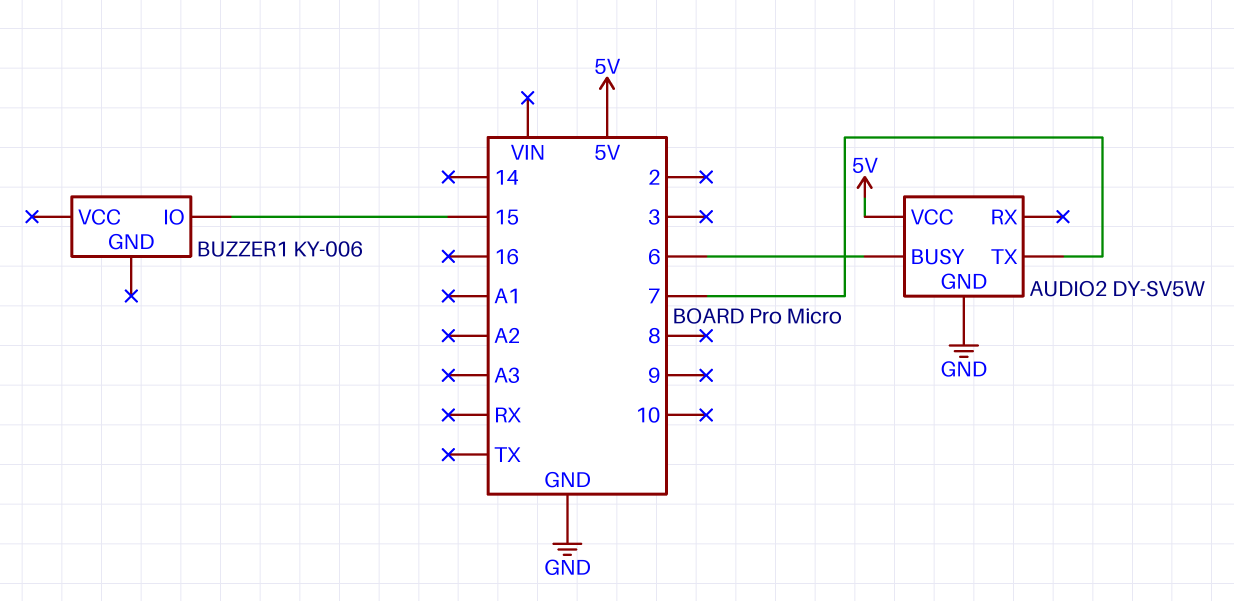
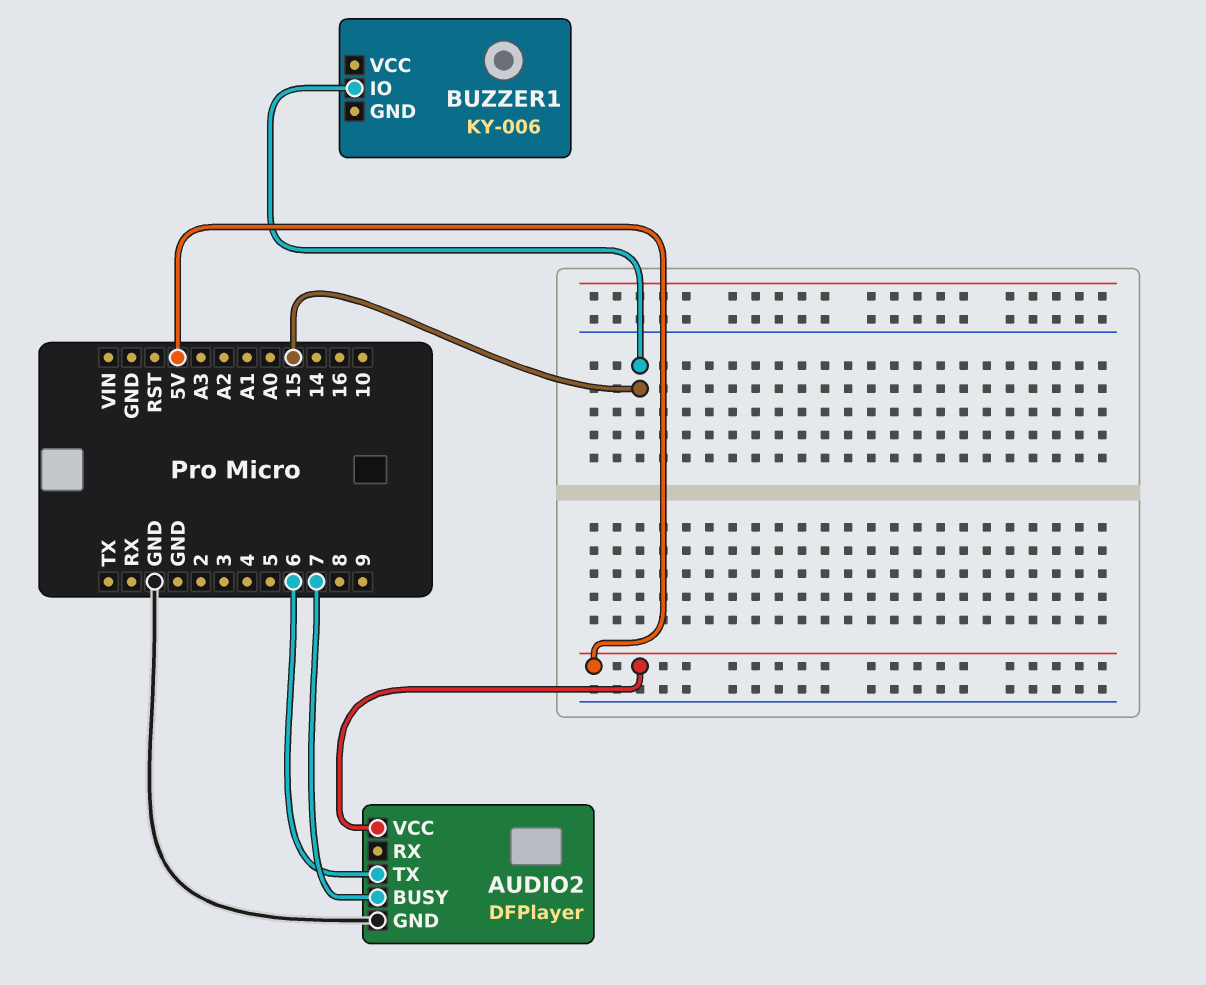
AUDIO2: DY-SV5W -> DFPlayer
AUDIO2 pin BUSY: 6 -> 7
AUDIO2 pin TX: 7 -> 6

